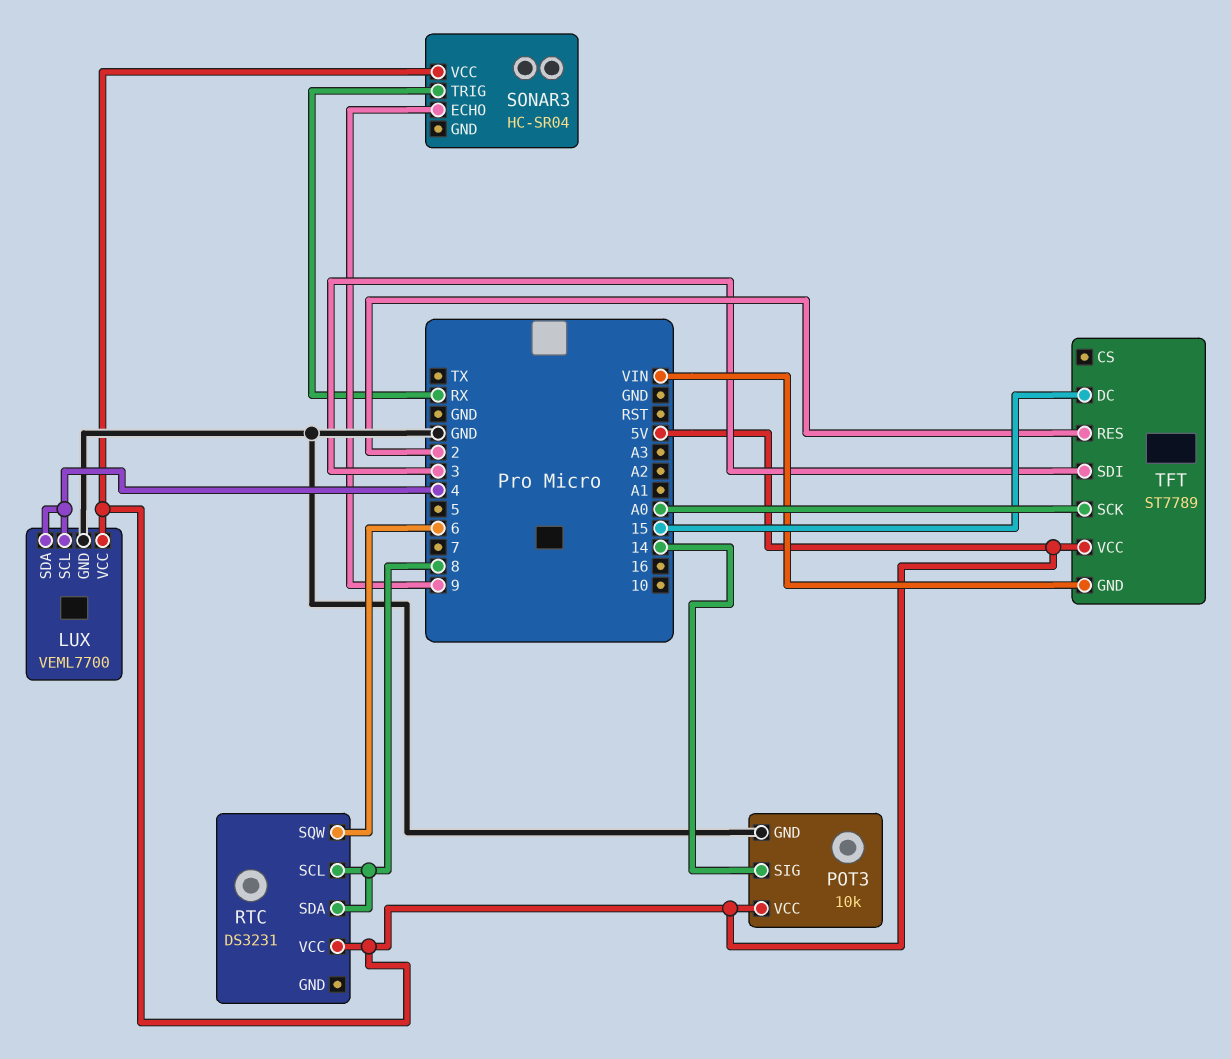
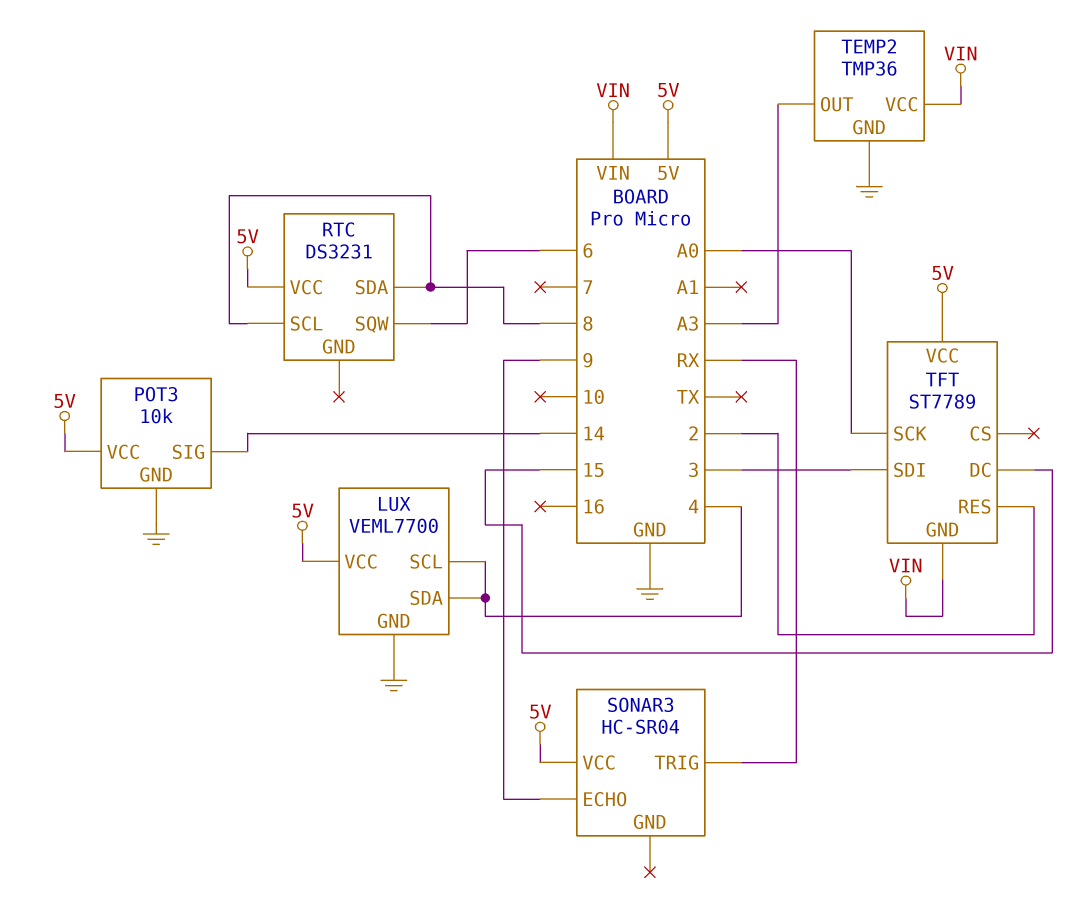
TEMP2: none -> TMP36
TEMP2 pin GND: none -> GND
TEMP2 pin OUT: none -> A3
TEMP2 pin VCC: none -> VIN

